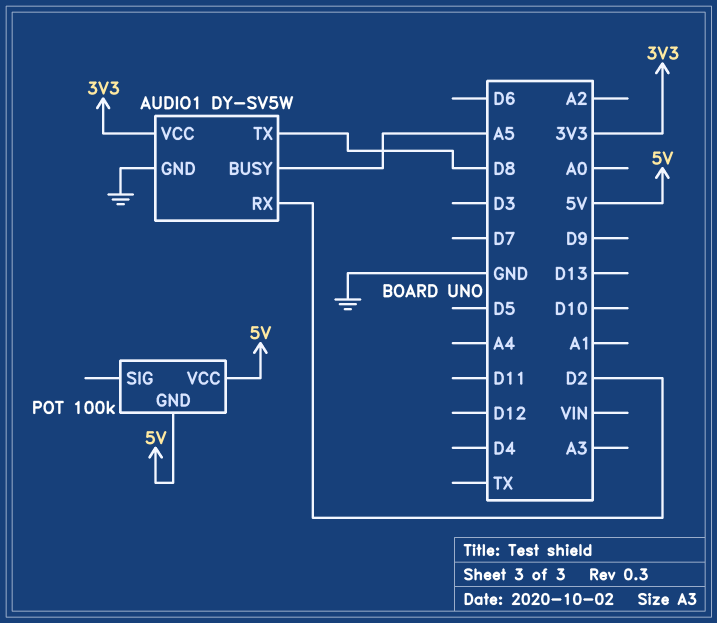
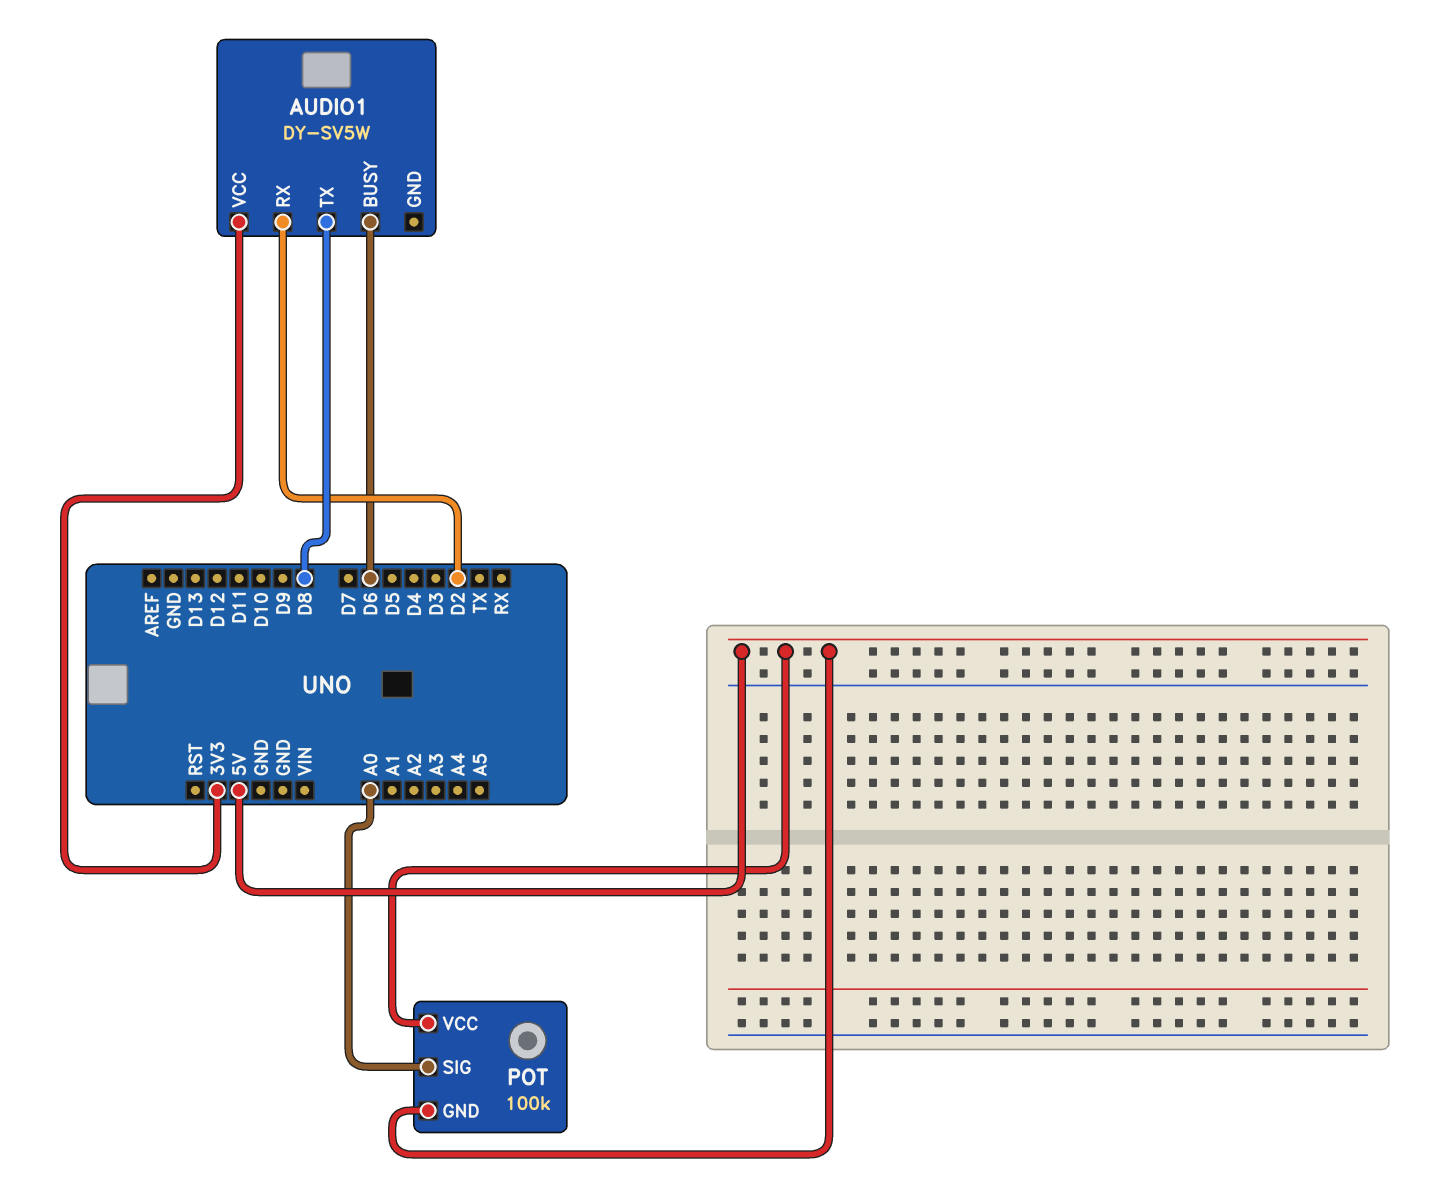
AUDIO1 pin BUSY: A5 -> D6
AUDIO1 pin GND: GND -> none
POT pin SIG: none -> A0

